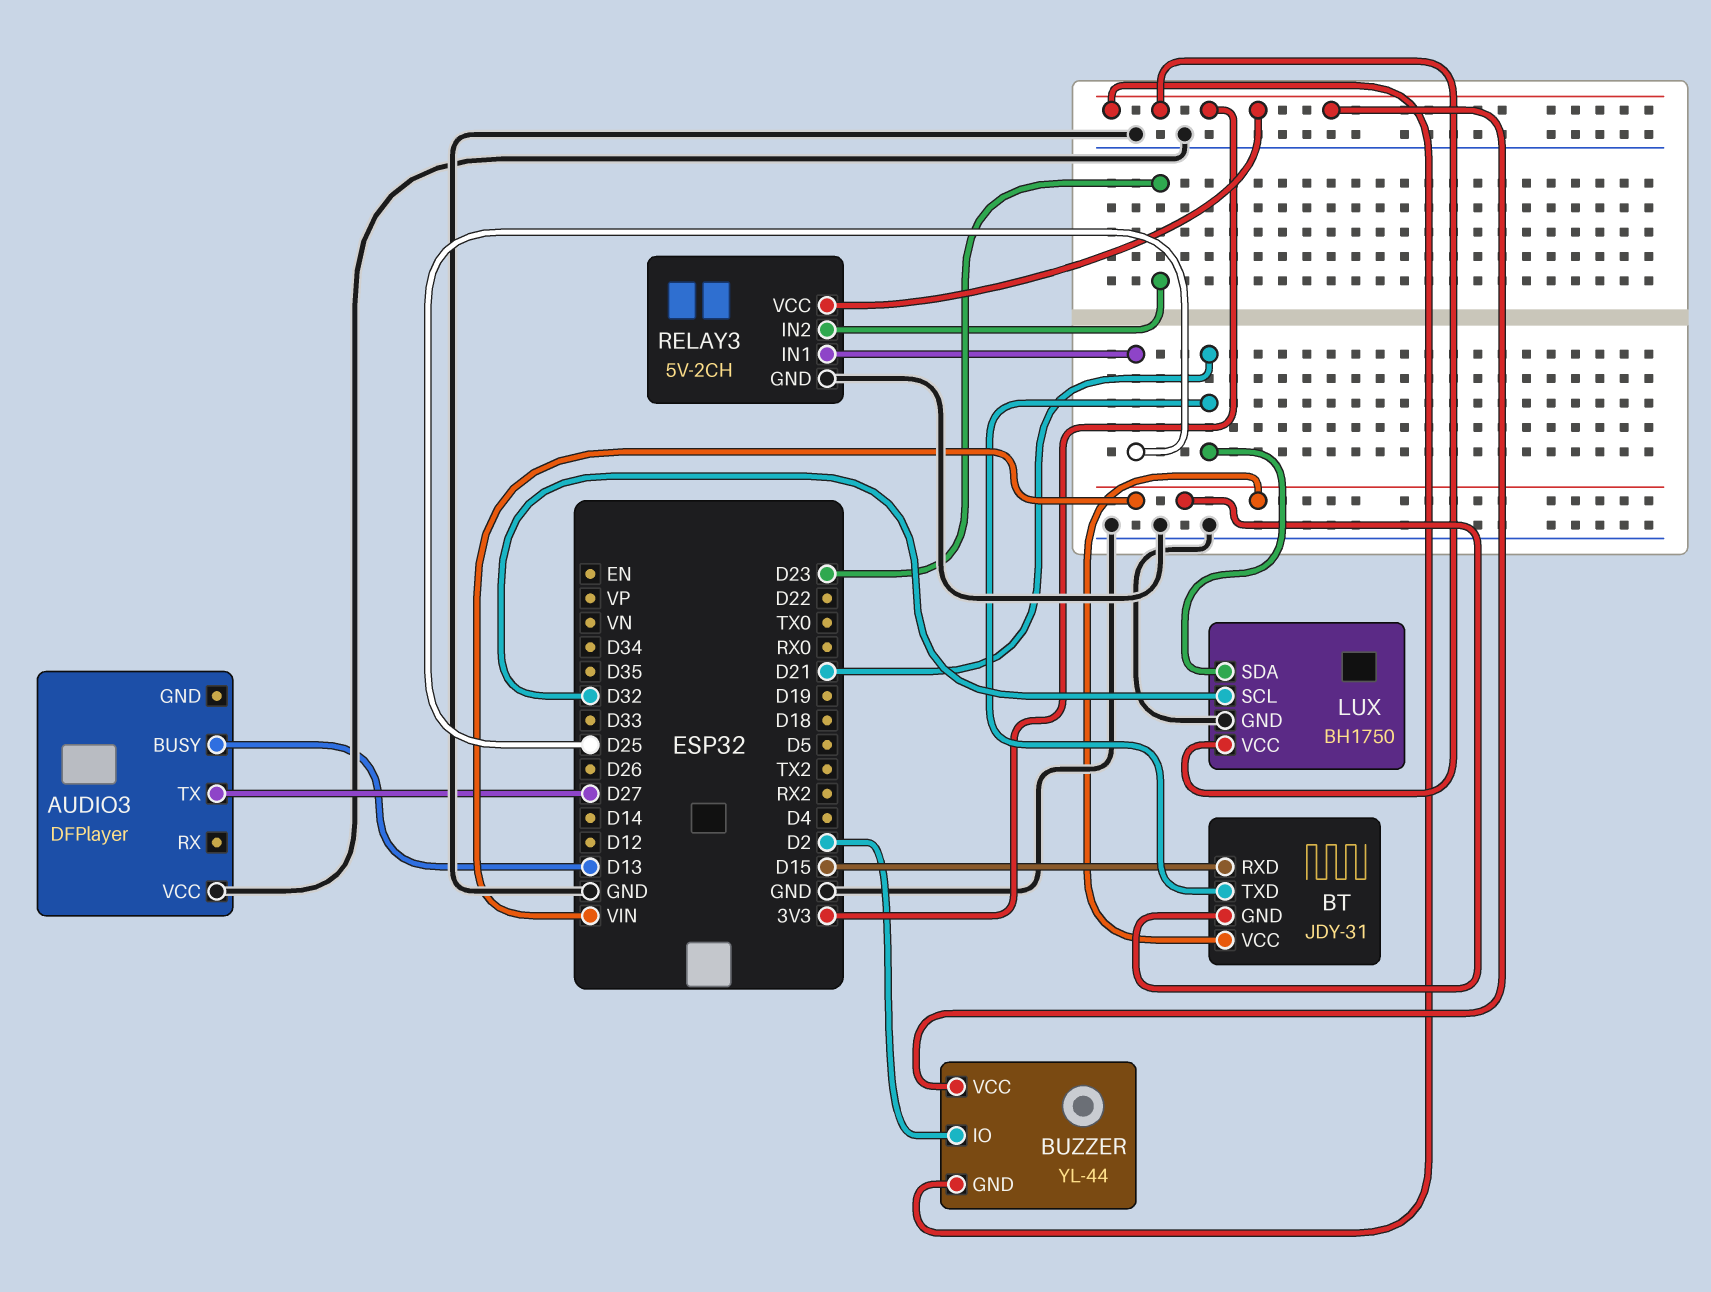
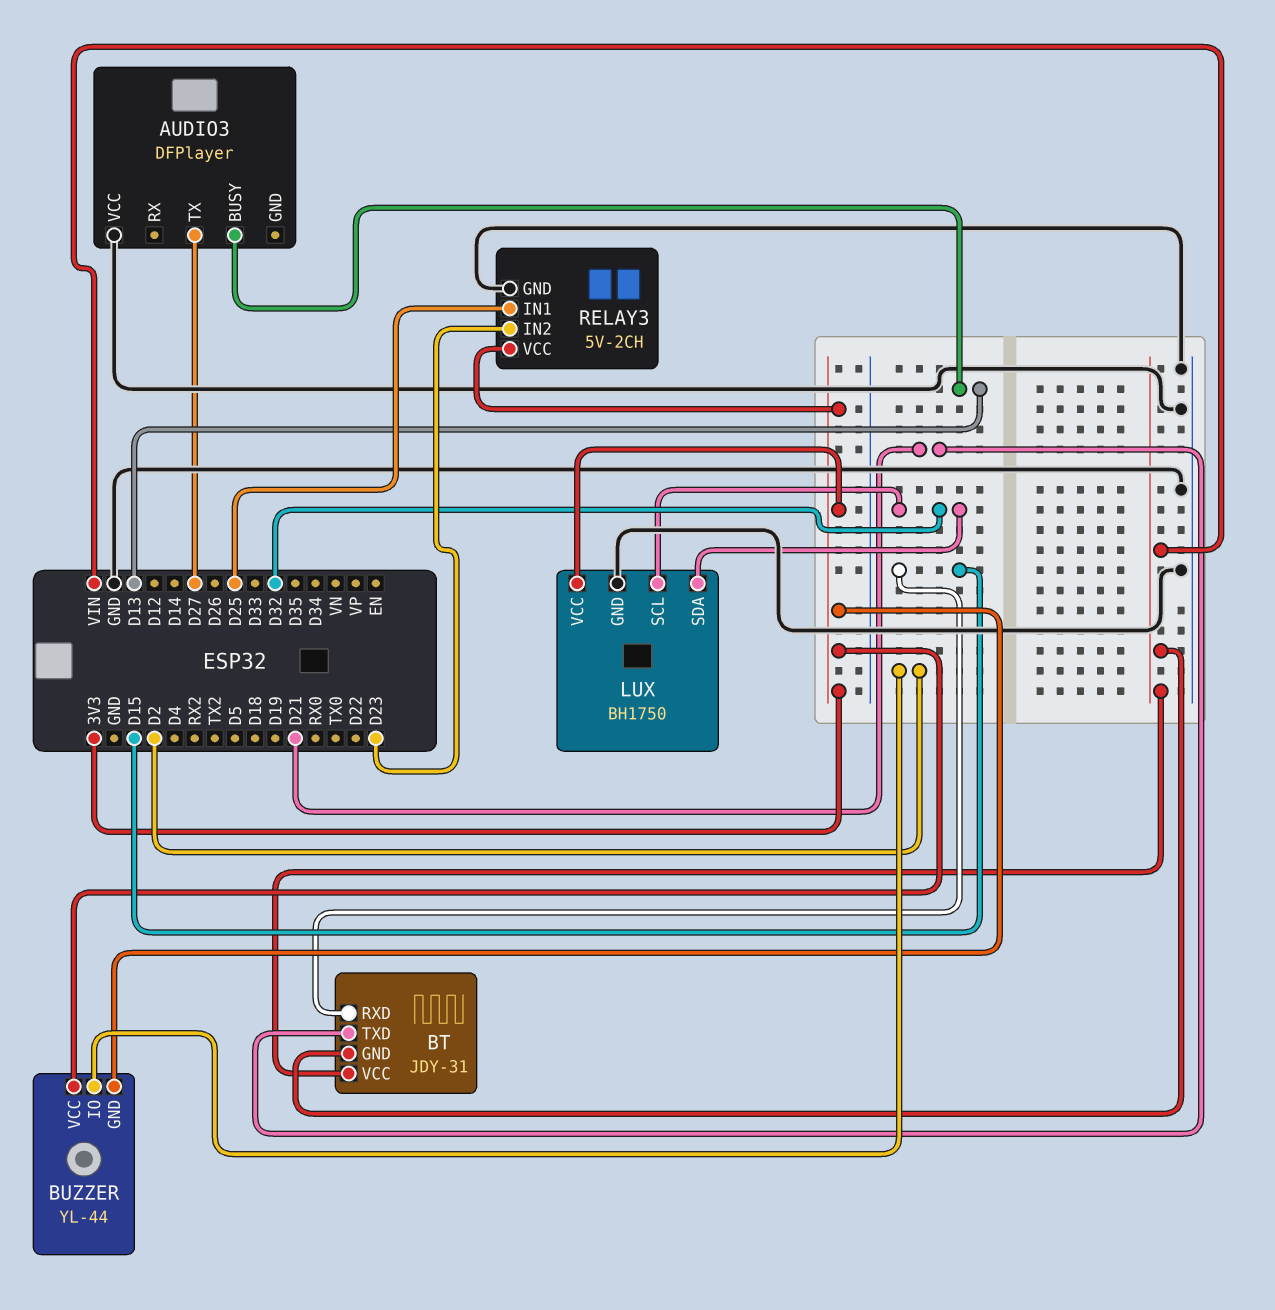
LUX pin SDA: D21 -> D32

